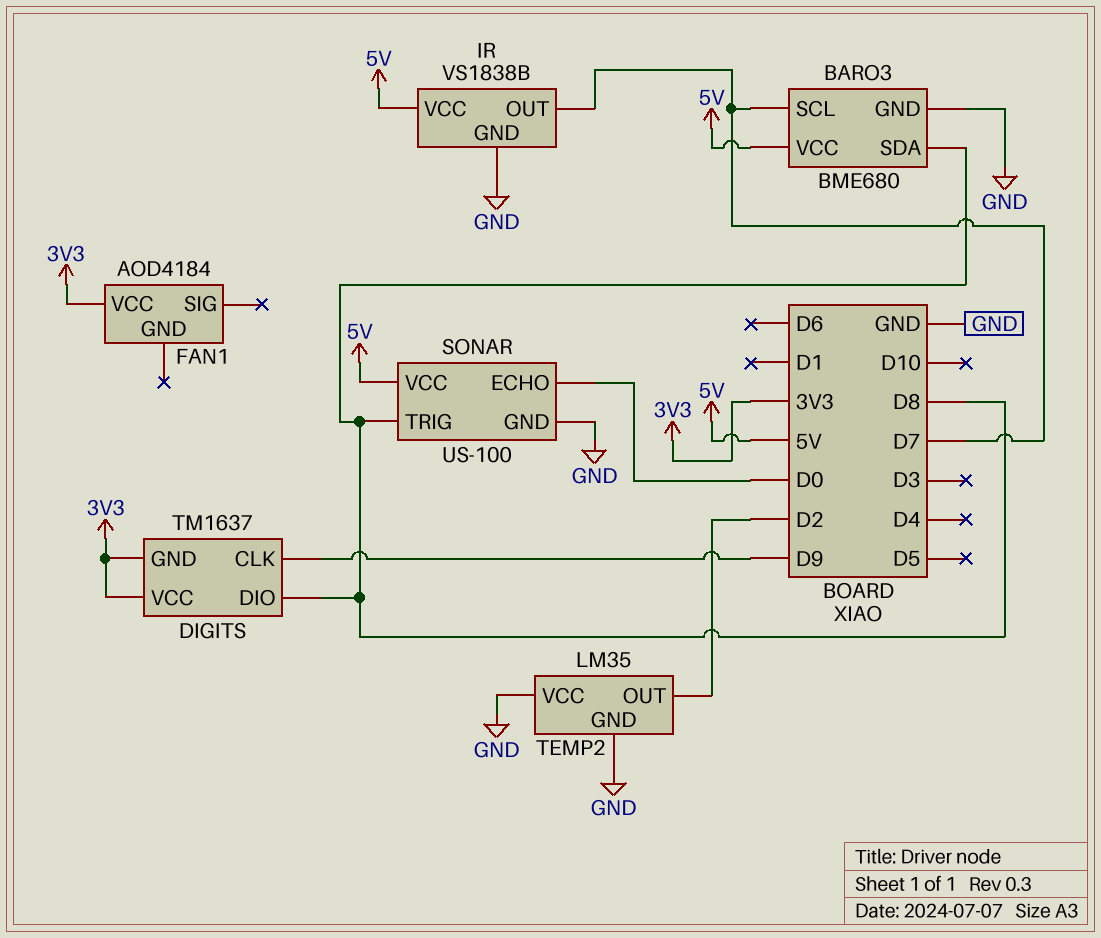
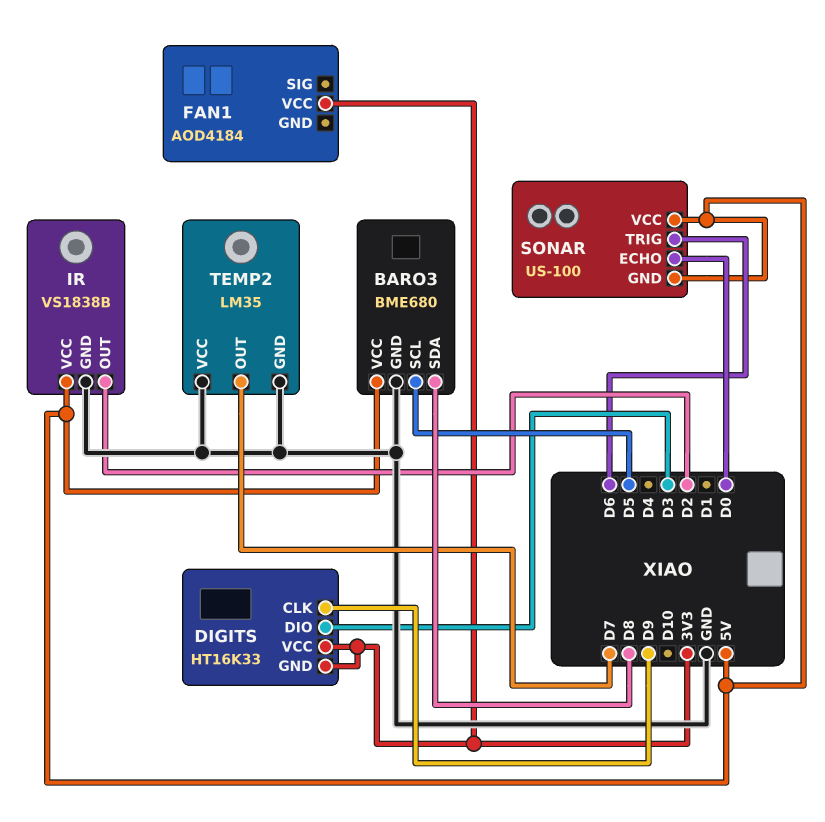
BARO3 pin SCL: D7 -> D5
DIGITS: TM1637 -> HT16K33
DIGITS pin DIO: D8 -> D3
IR pin OUT: D7 -> D2
SONAR pin GND: GND -> 5V
SONAR pin TRIG: D8 -> D6
TEMP2 pin OUT: D2 -> D7

